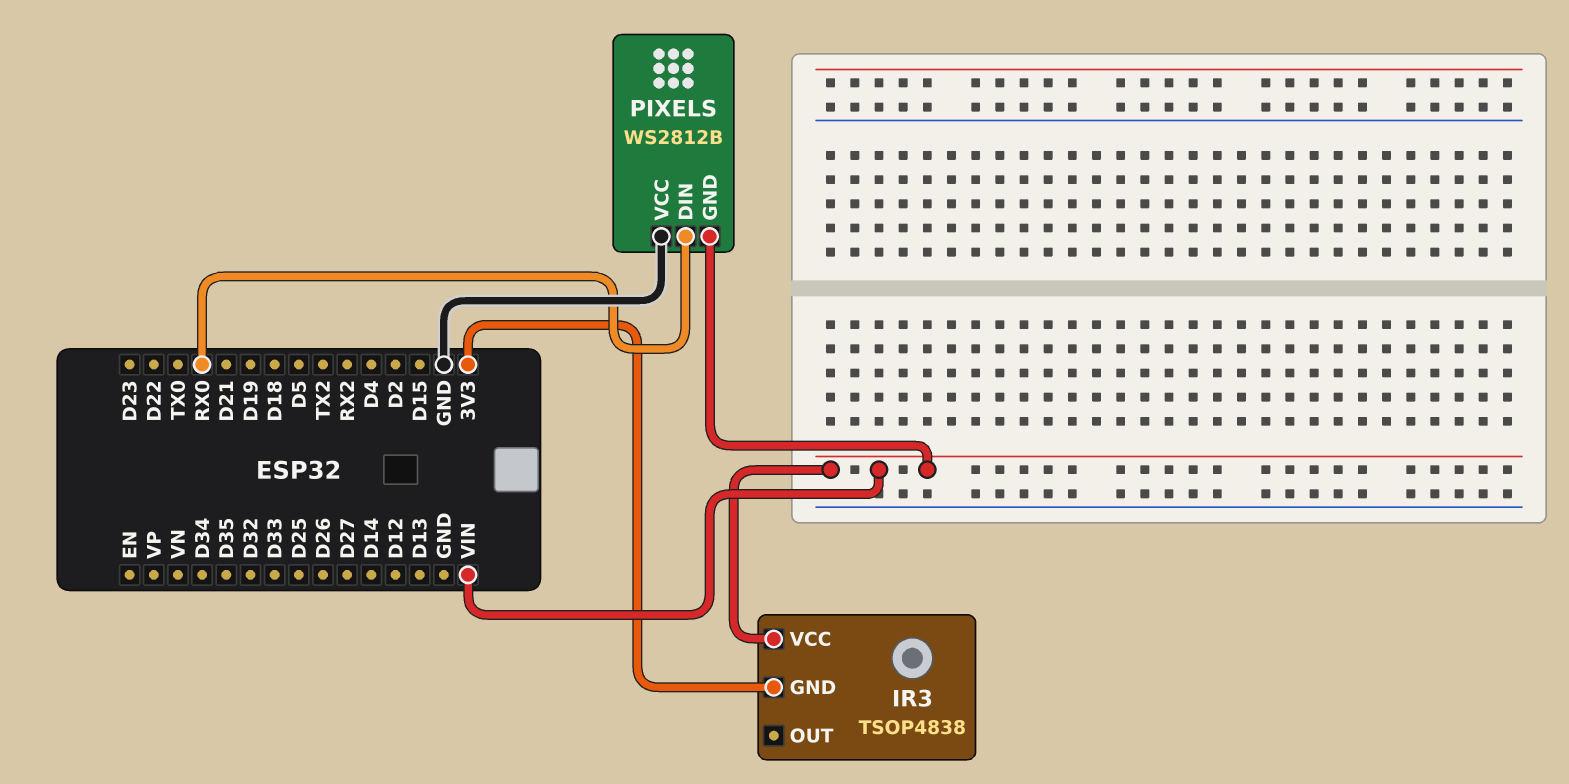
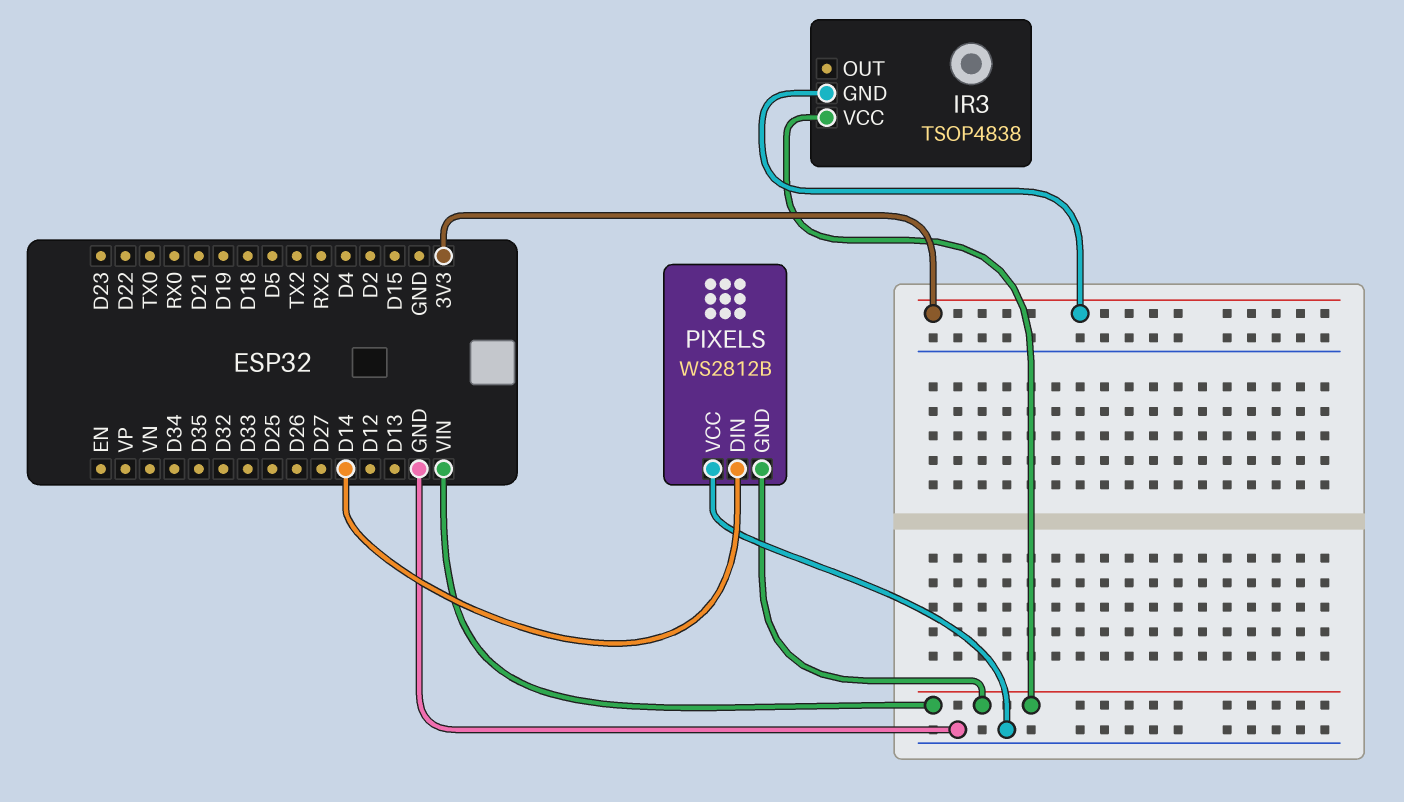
PIXELS pin DIN: RX0 -> D14

